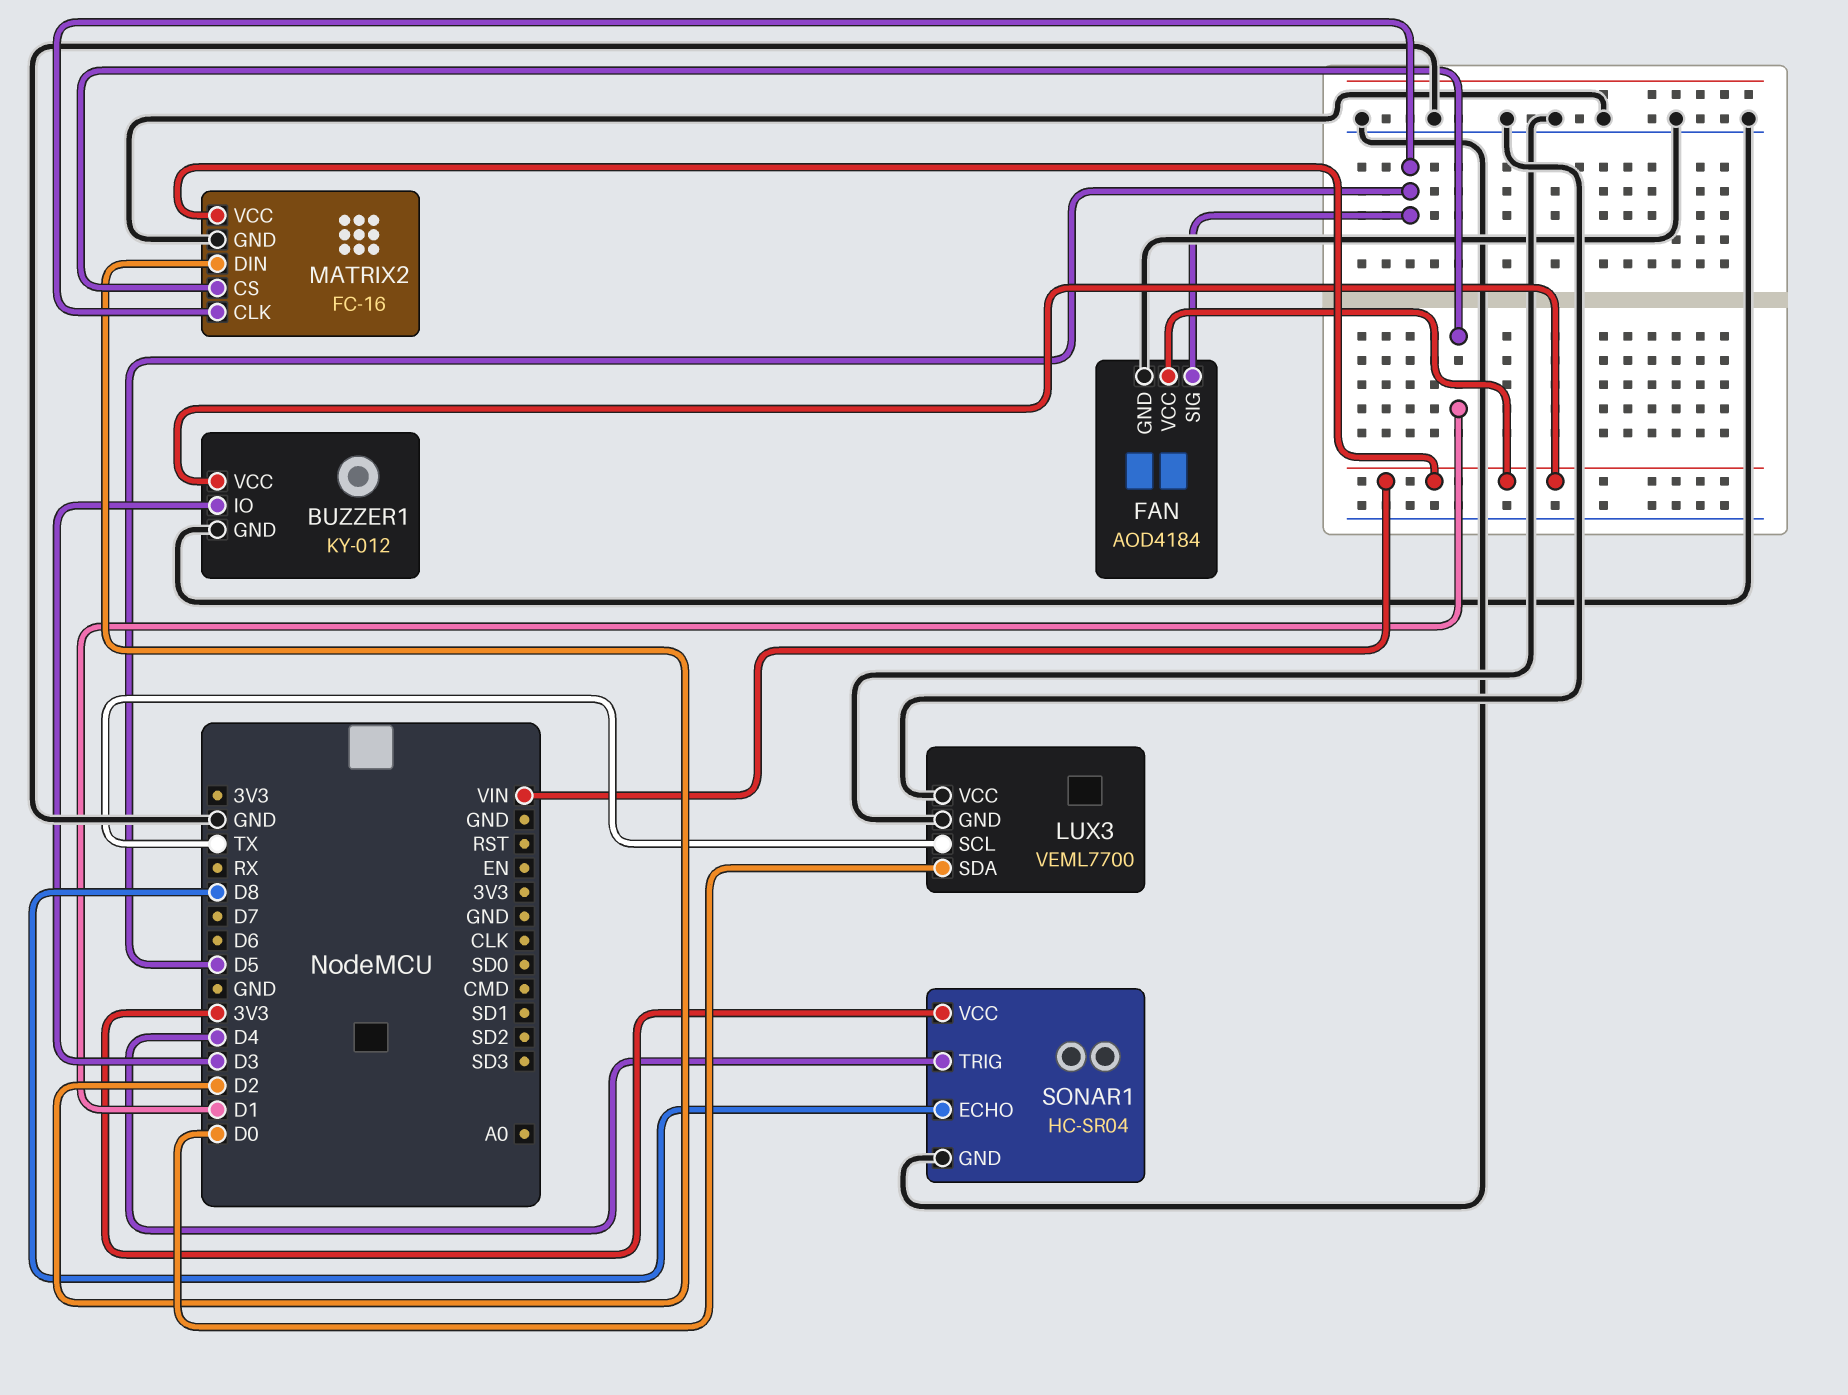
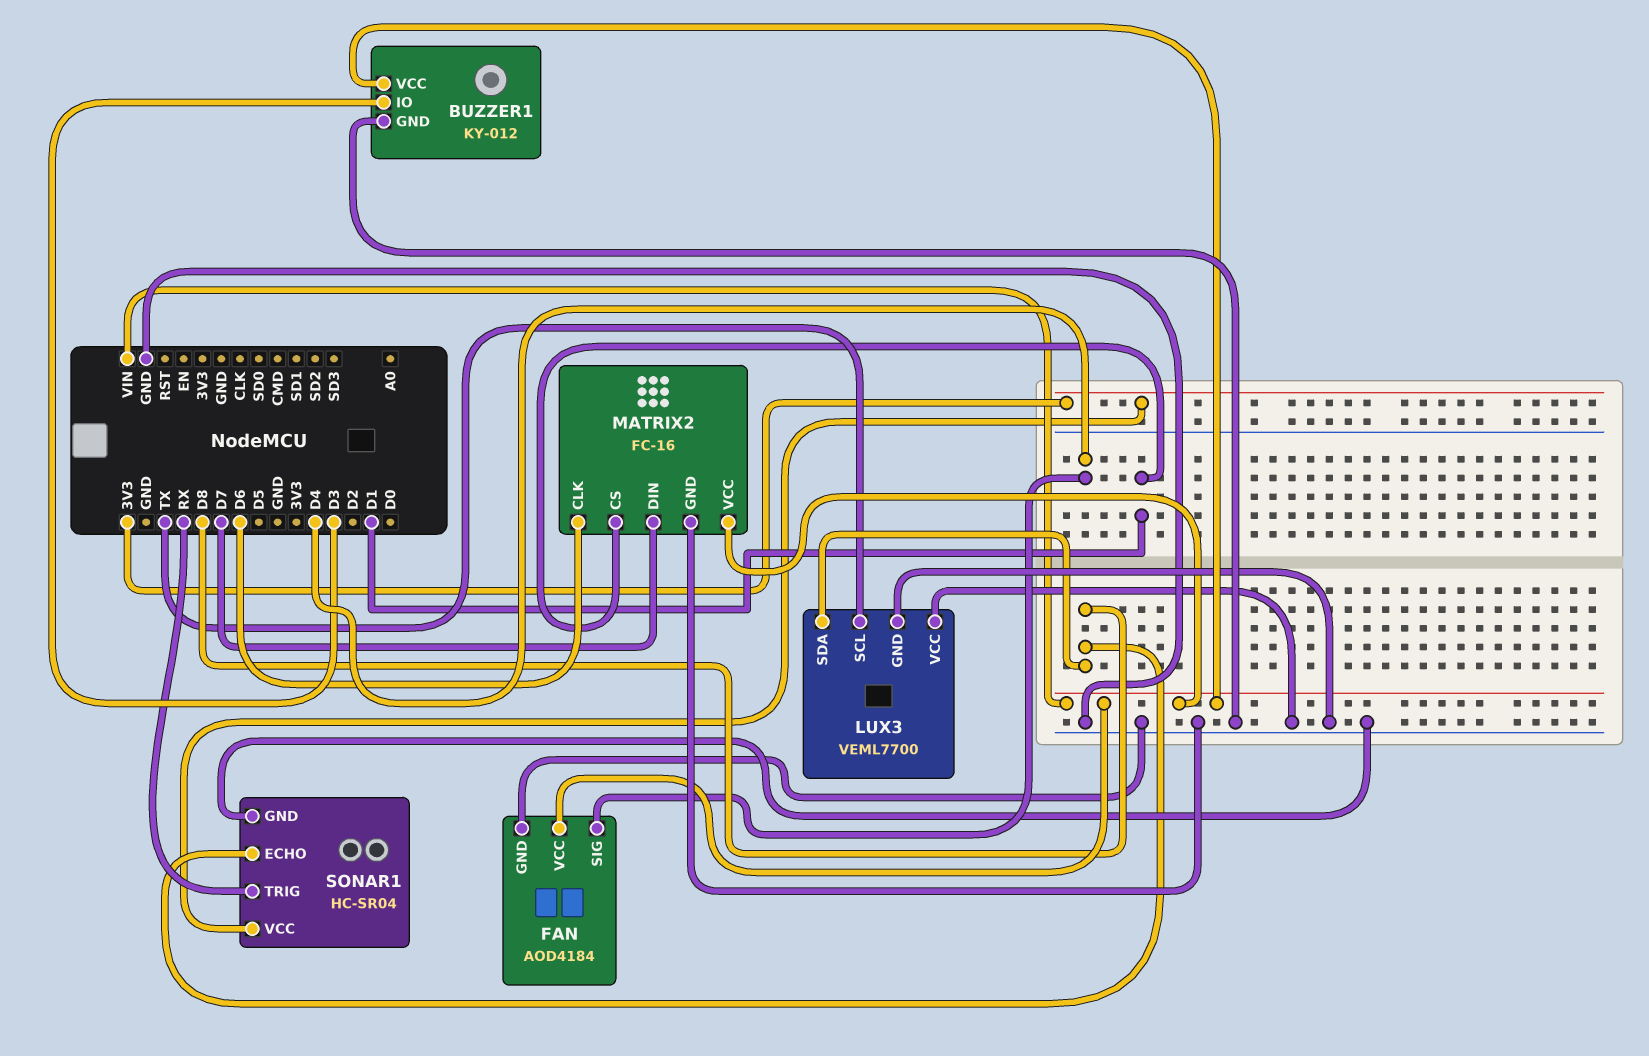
FAN pin SIG: D5 -> D4
LUX3 pin SDA: D0 -> D8
MATRIX2 pin CLK: D5 -> D6
MATRIX2 pin DIN: D2 -> D7
SONAR1 pin TRIG: D4 -> RX

